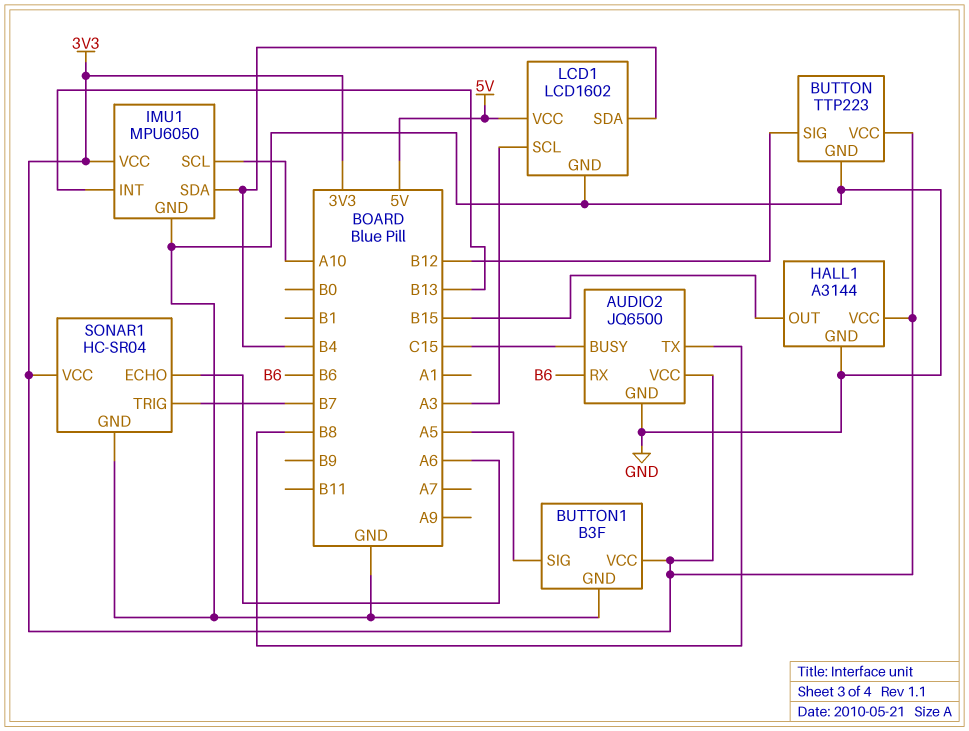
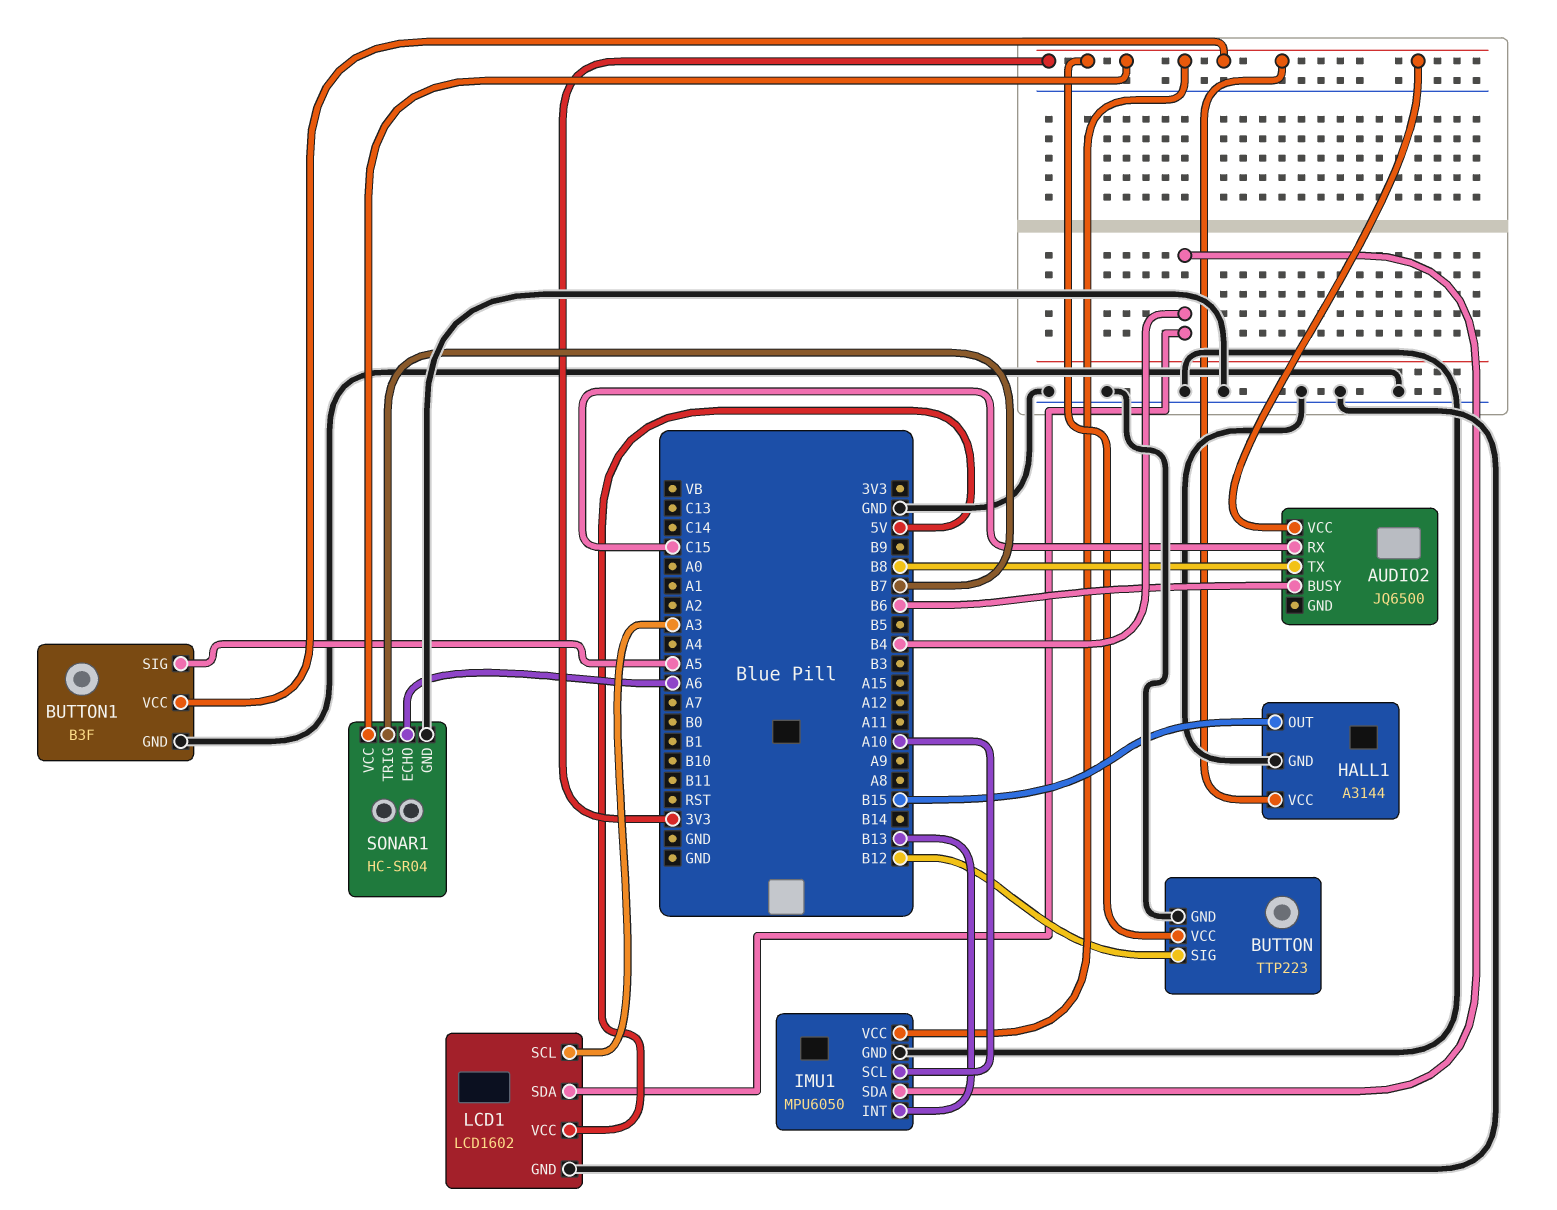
AUDIO2 pin BUSY: C15 -> B6
AUDIO2 pin GND: GND -> none
AUDIO2 pin RX: B6 -> C15

